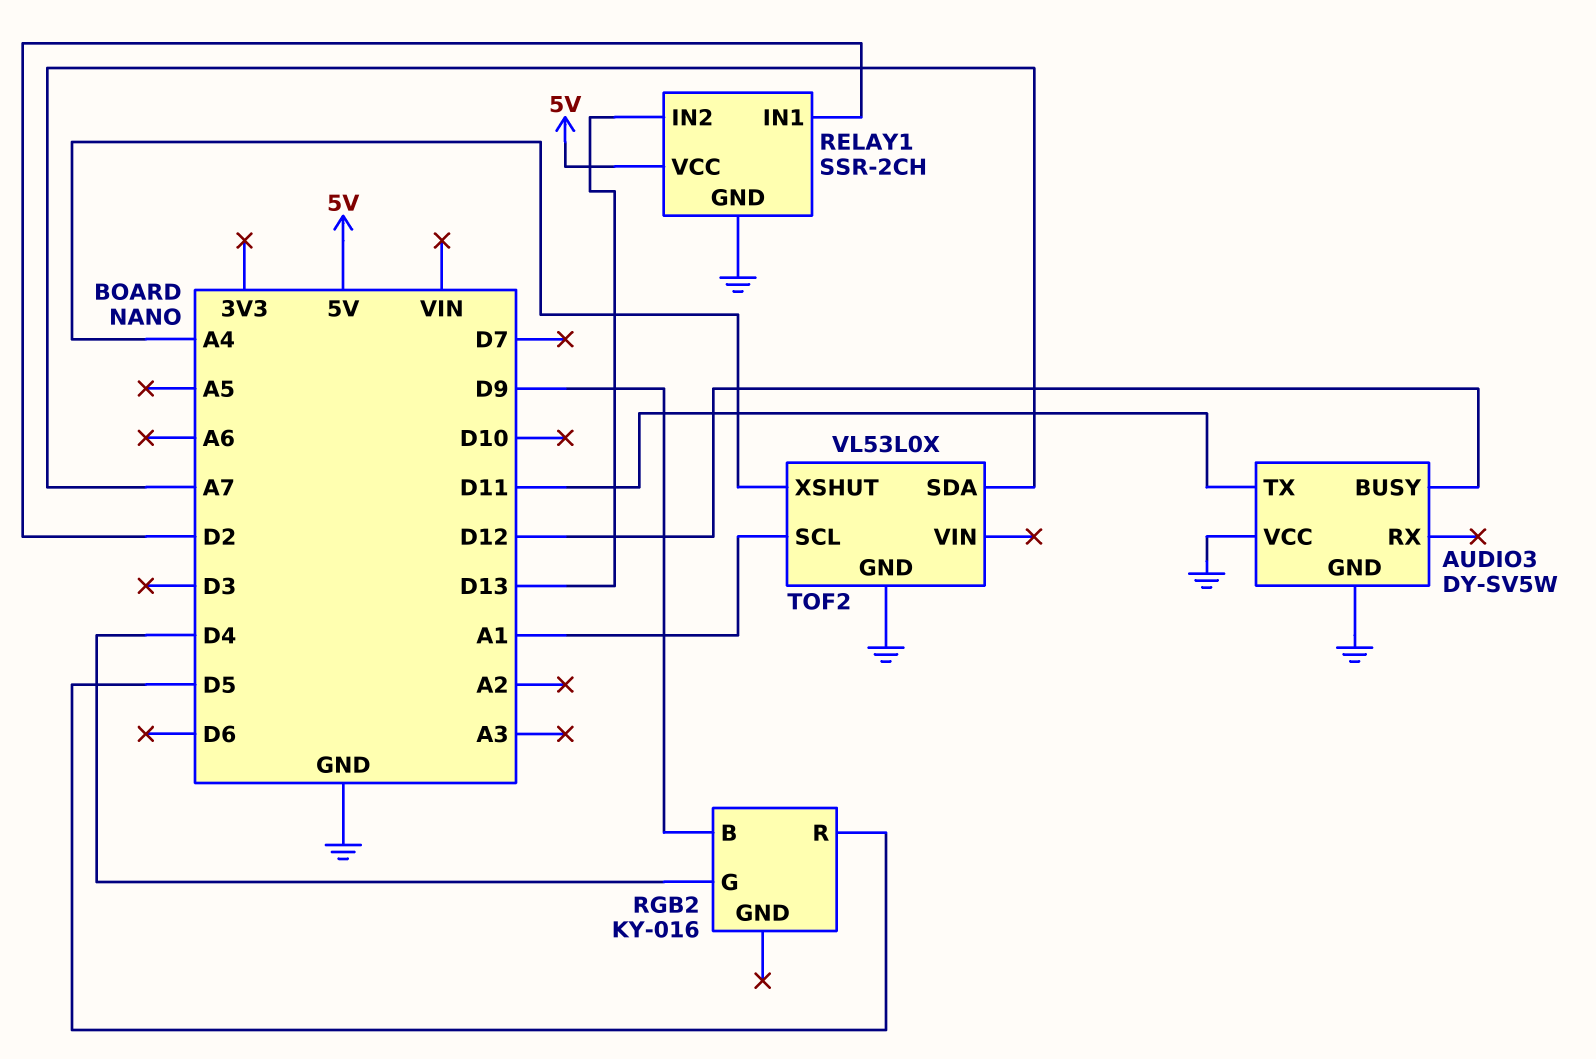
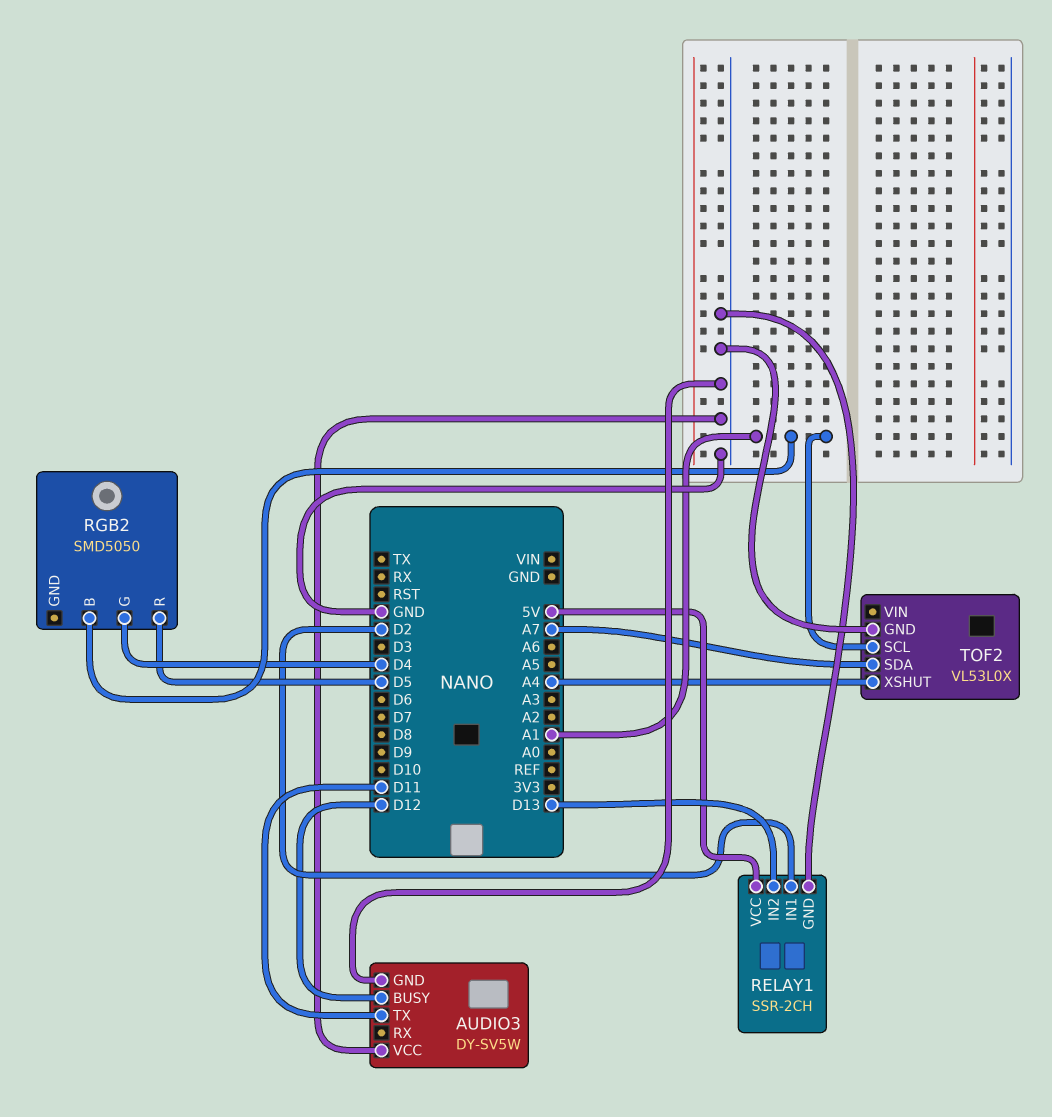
RGB2: KY-016 -> SMD5050
RGB2 pin B: D9 -> A1

